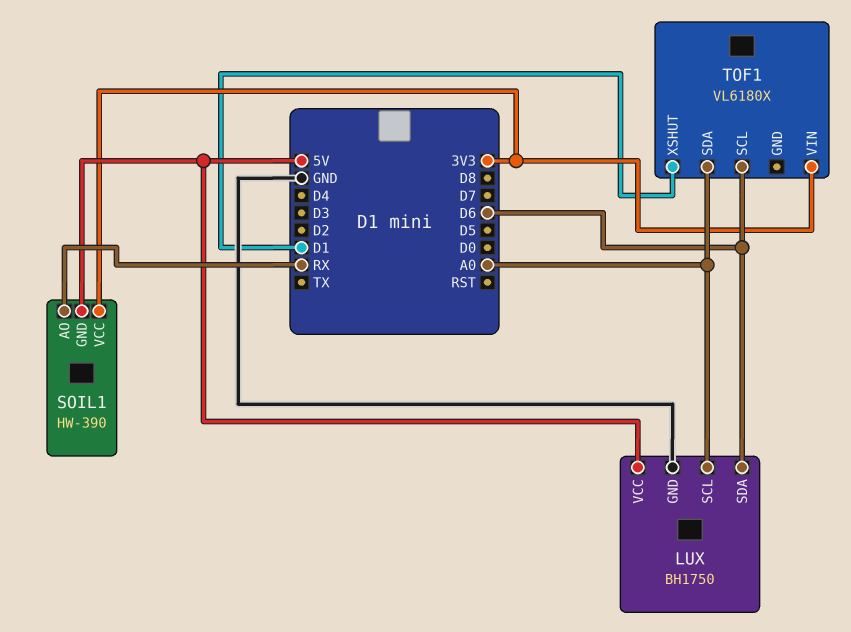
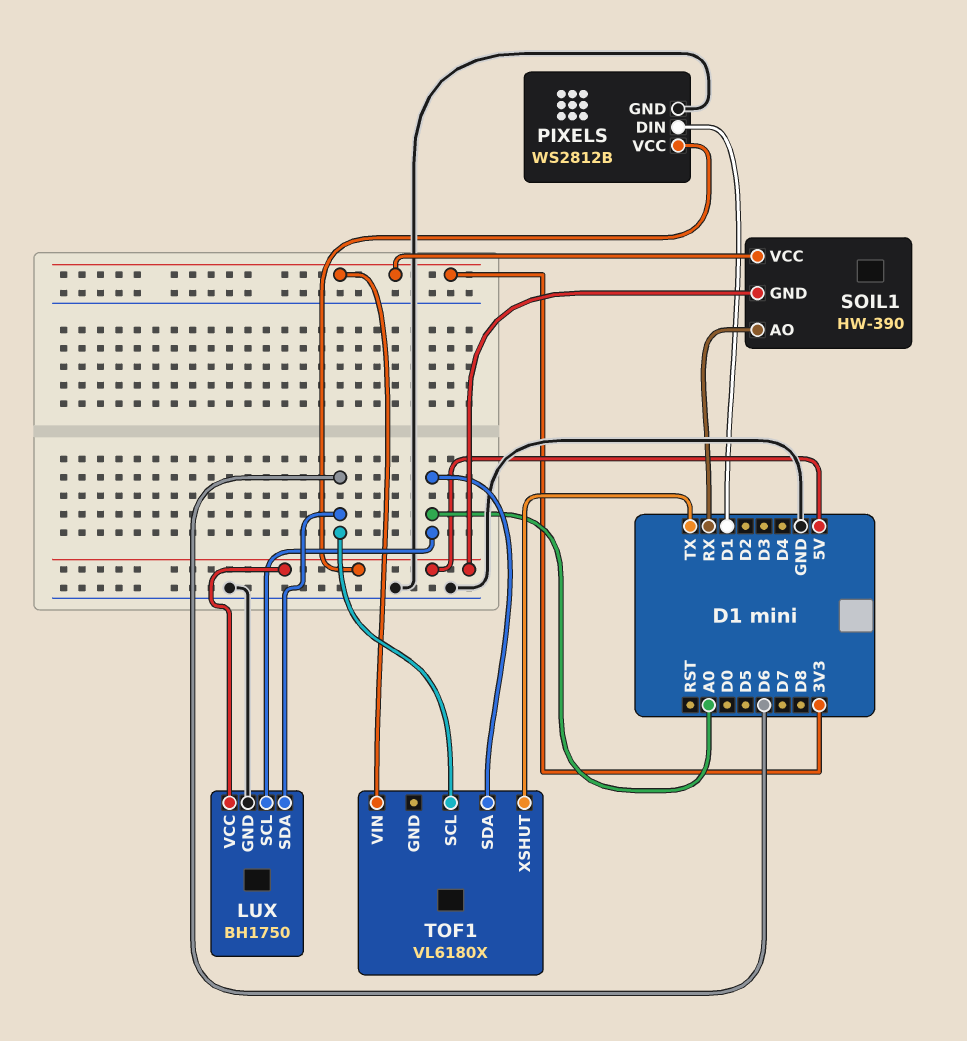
PIXELS: none -> WS2812B
PIXELS pin DIN: none -> D1
PIXELS pin GND: none -> GND
PIXELS pin VCC: none -> 5V
TOF1 pin XSHUT: D1 -> TX

